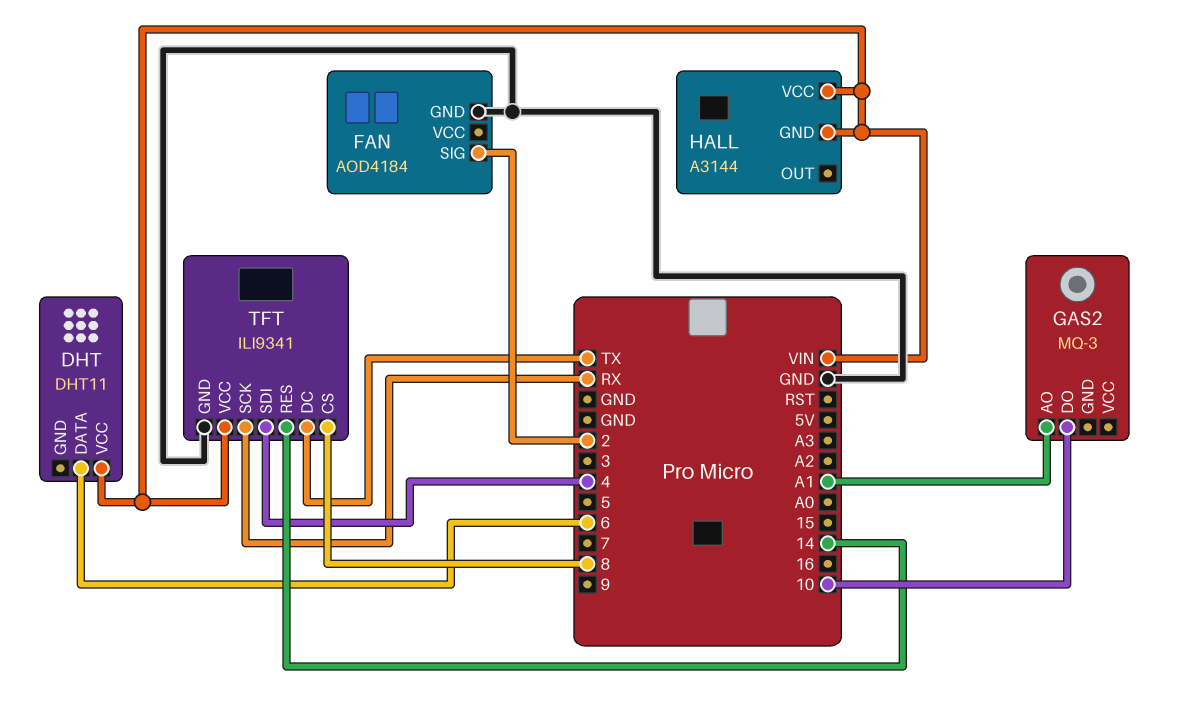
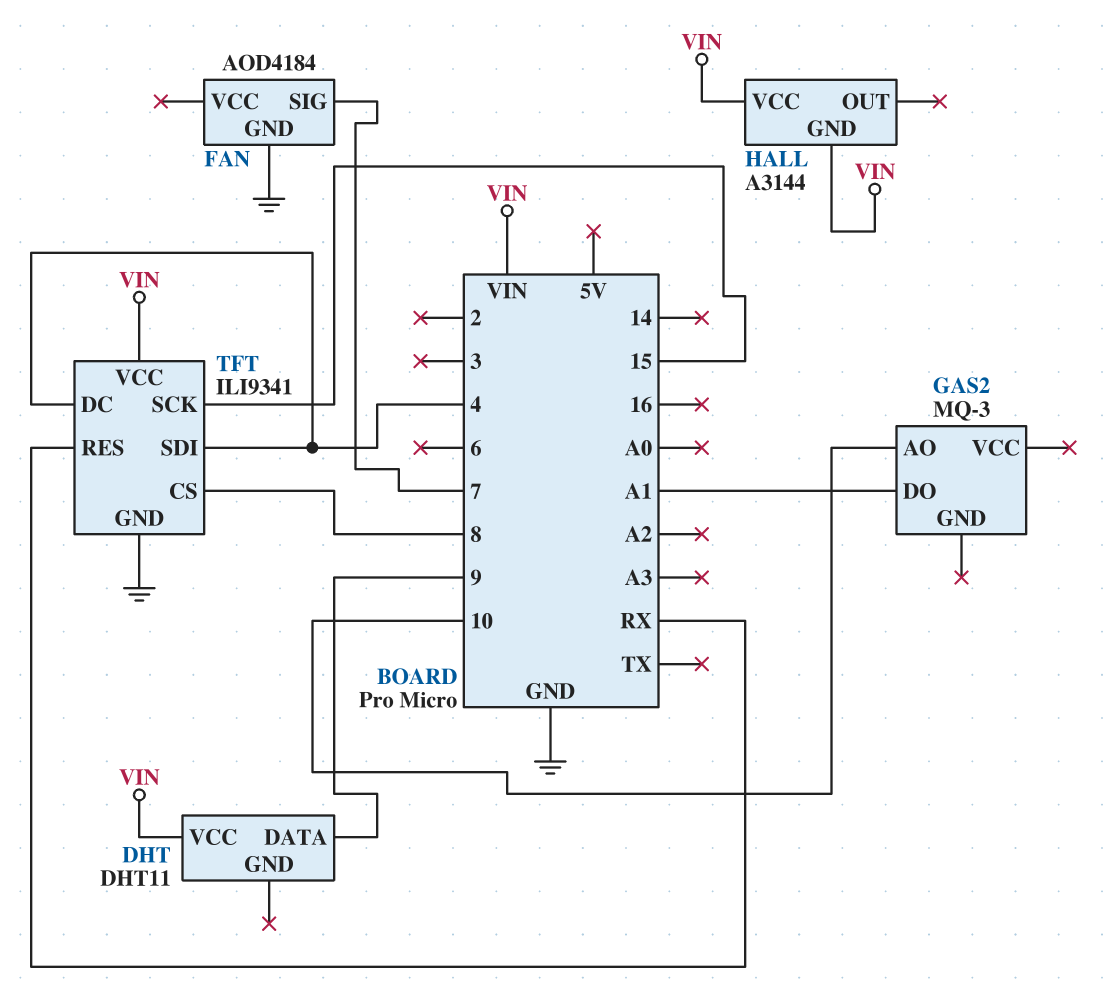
DHT pin DATA: 6 -> 9
FAN pin SIG: 2 -> 7
GAS2 pin AO: A1 -> 10
GAS2 pin DO: 10 -> A1
TFT pin DC: TX -> 4
TFT pin RES: 14 -> RX
TFT pin SCK: RX -> 15

